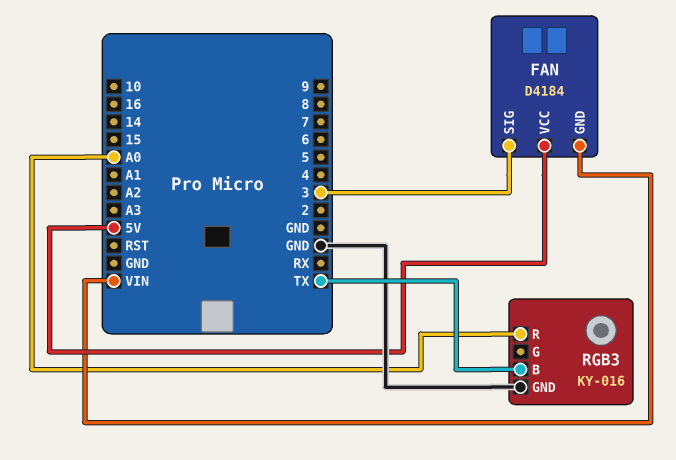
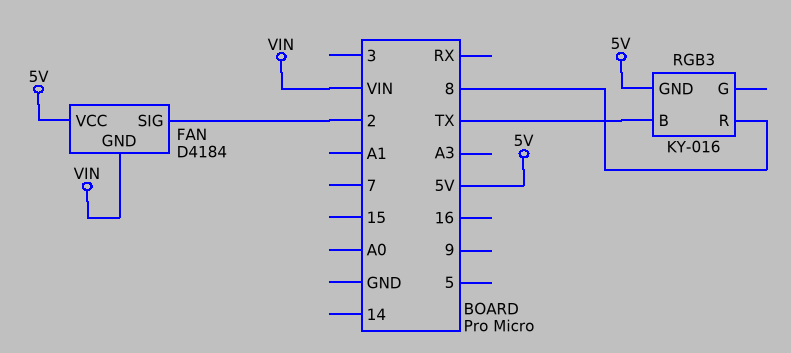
FAN pin SIG: 3 -> 2
RGB3 pin GND: GND -> 5V
RGB3 pin R: A0 -> 8

